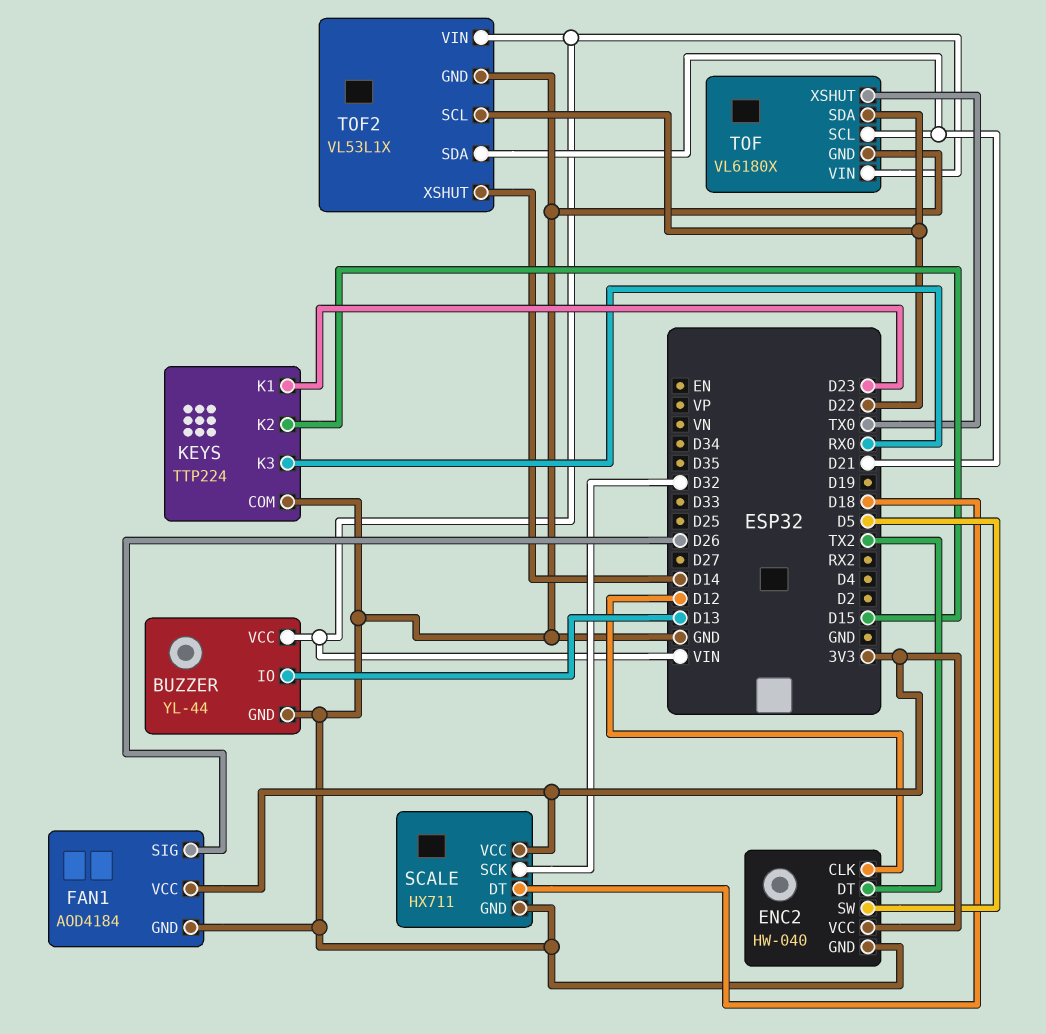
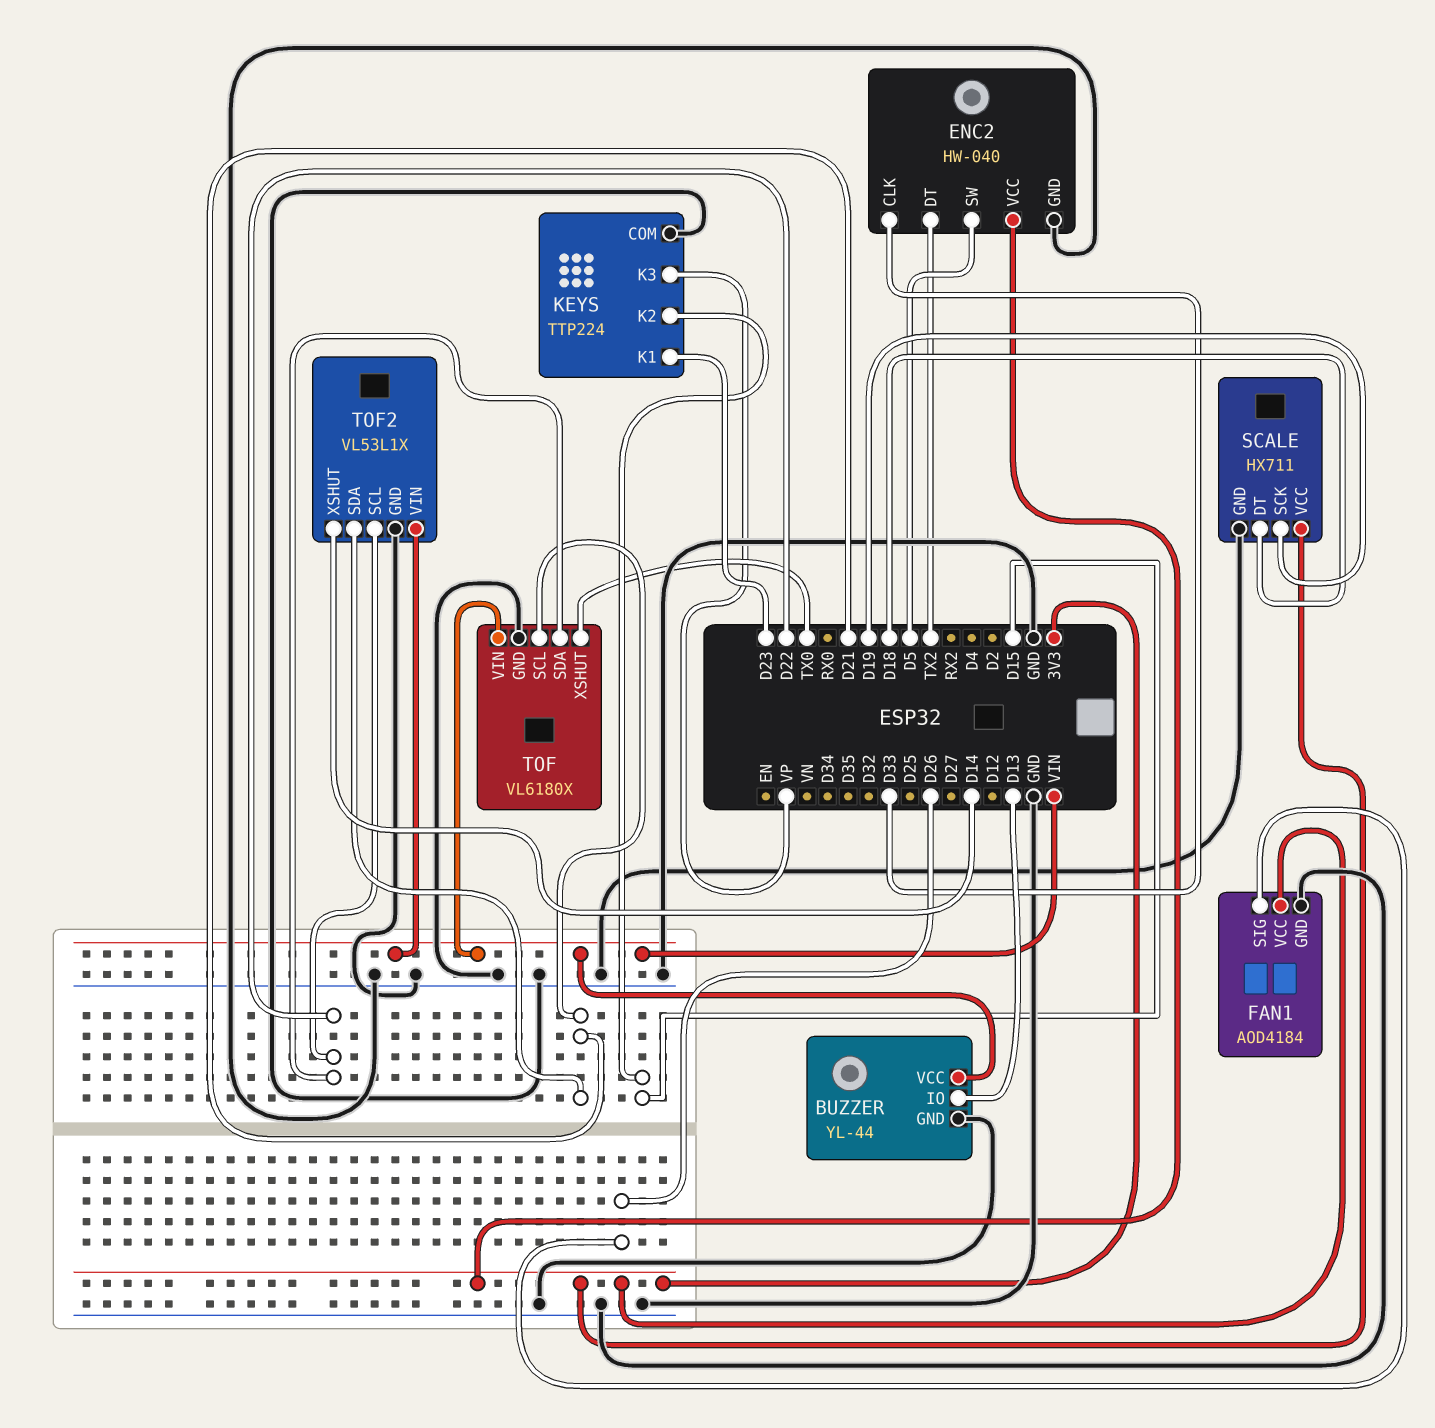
ENC2 pin CLK: D12 -> D33
KEYS pin K3: RX0 -> VP
SCALE pin SCK: D32 -> D19

